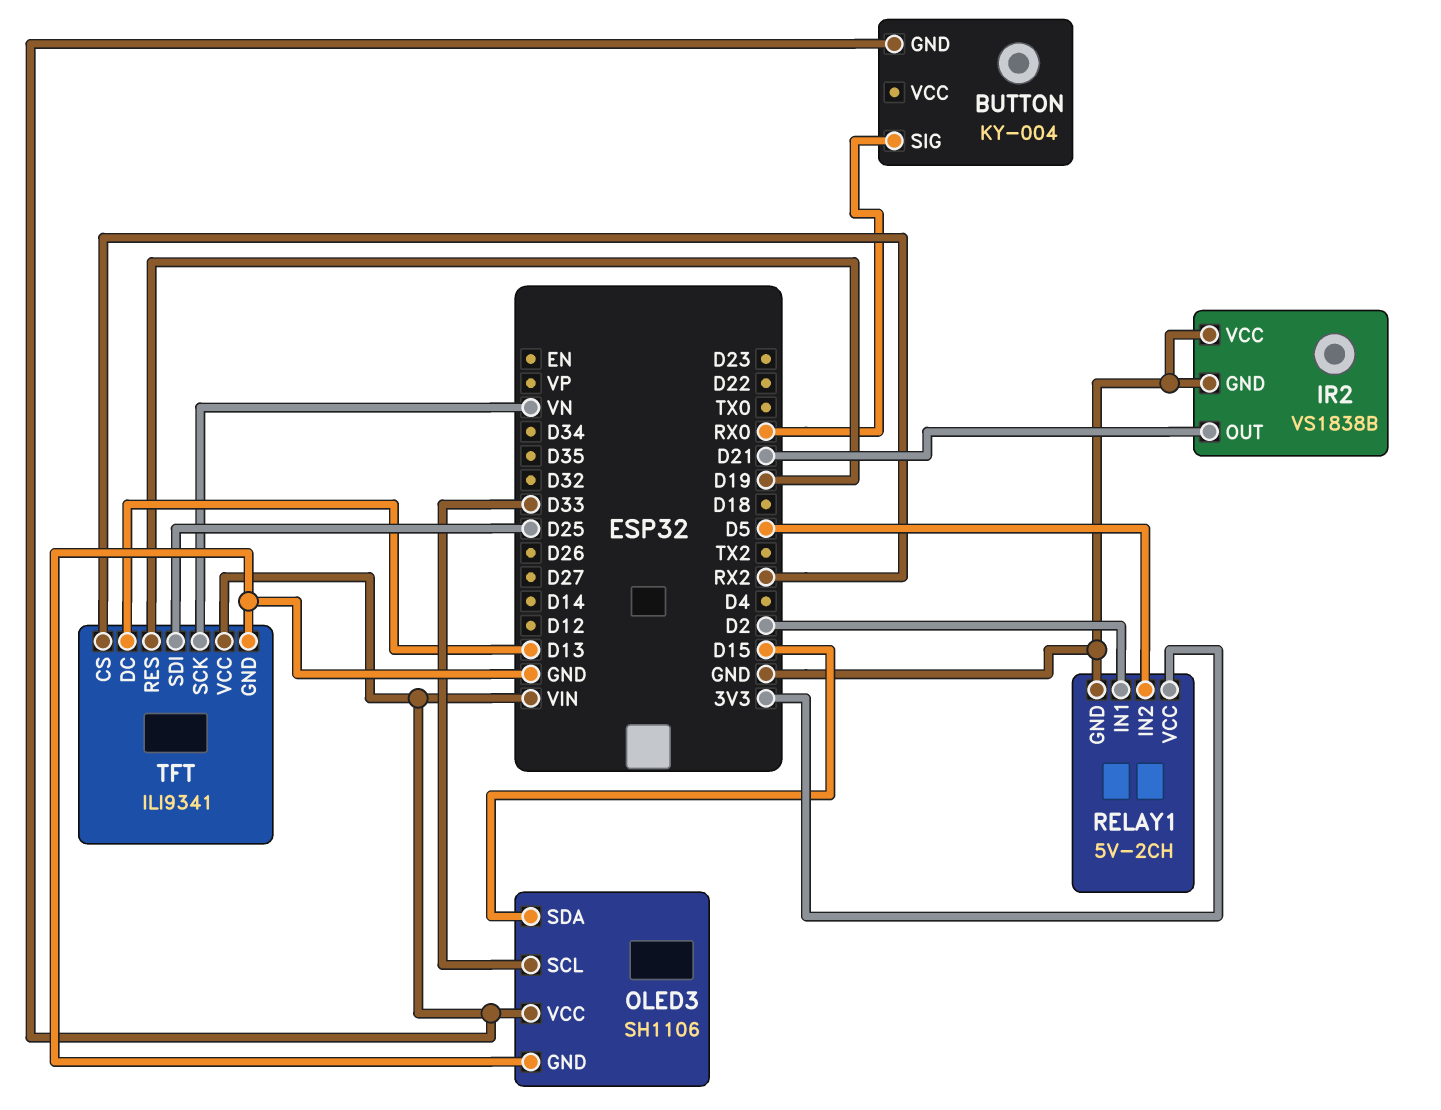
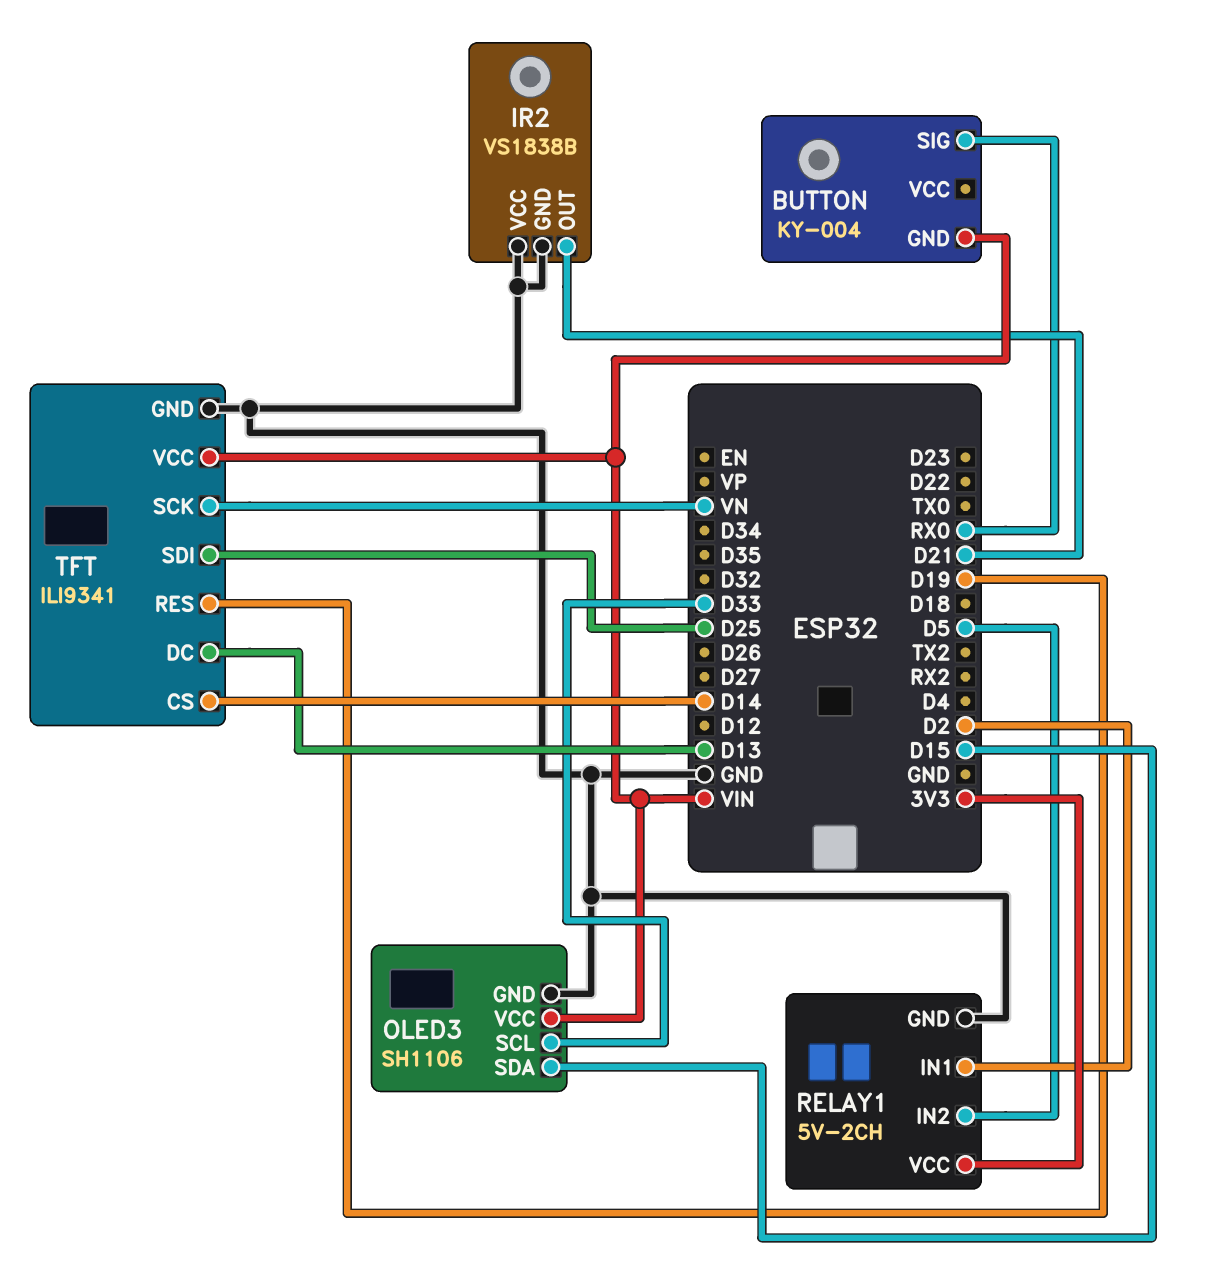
TFT pin CS: RX2 -> D14

